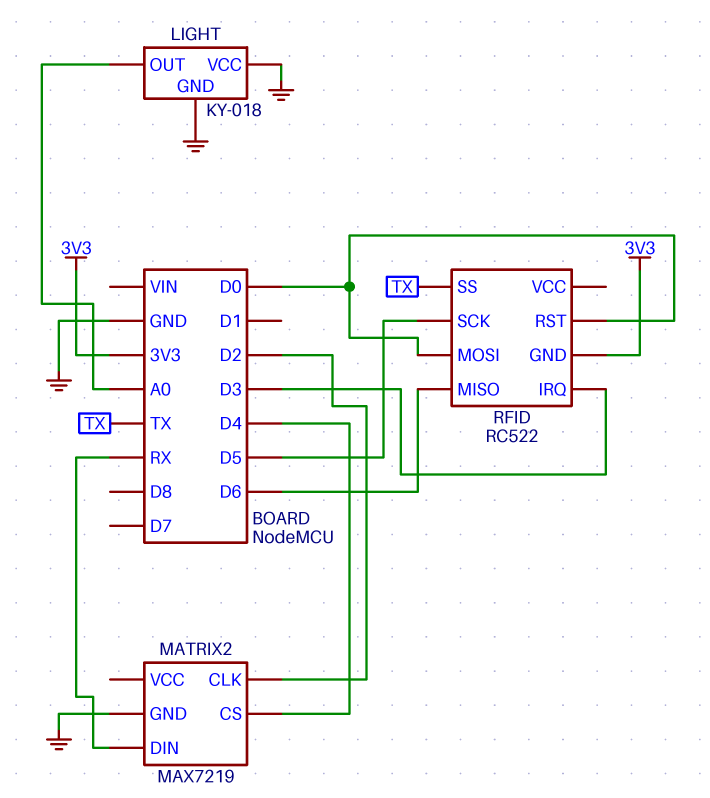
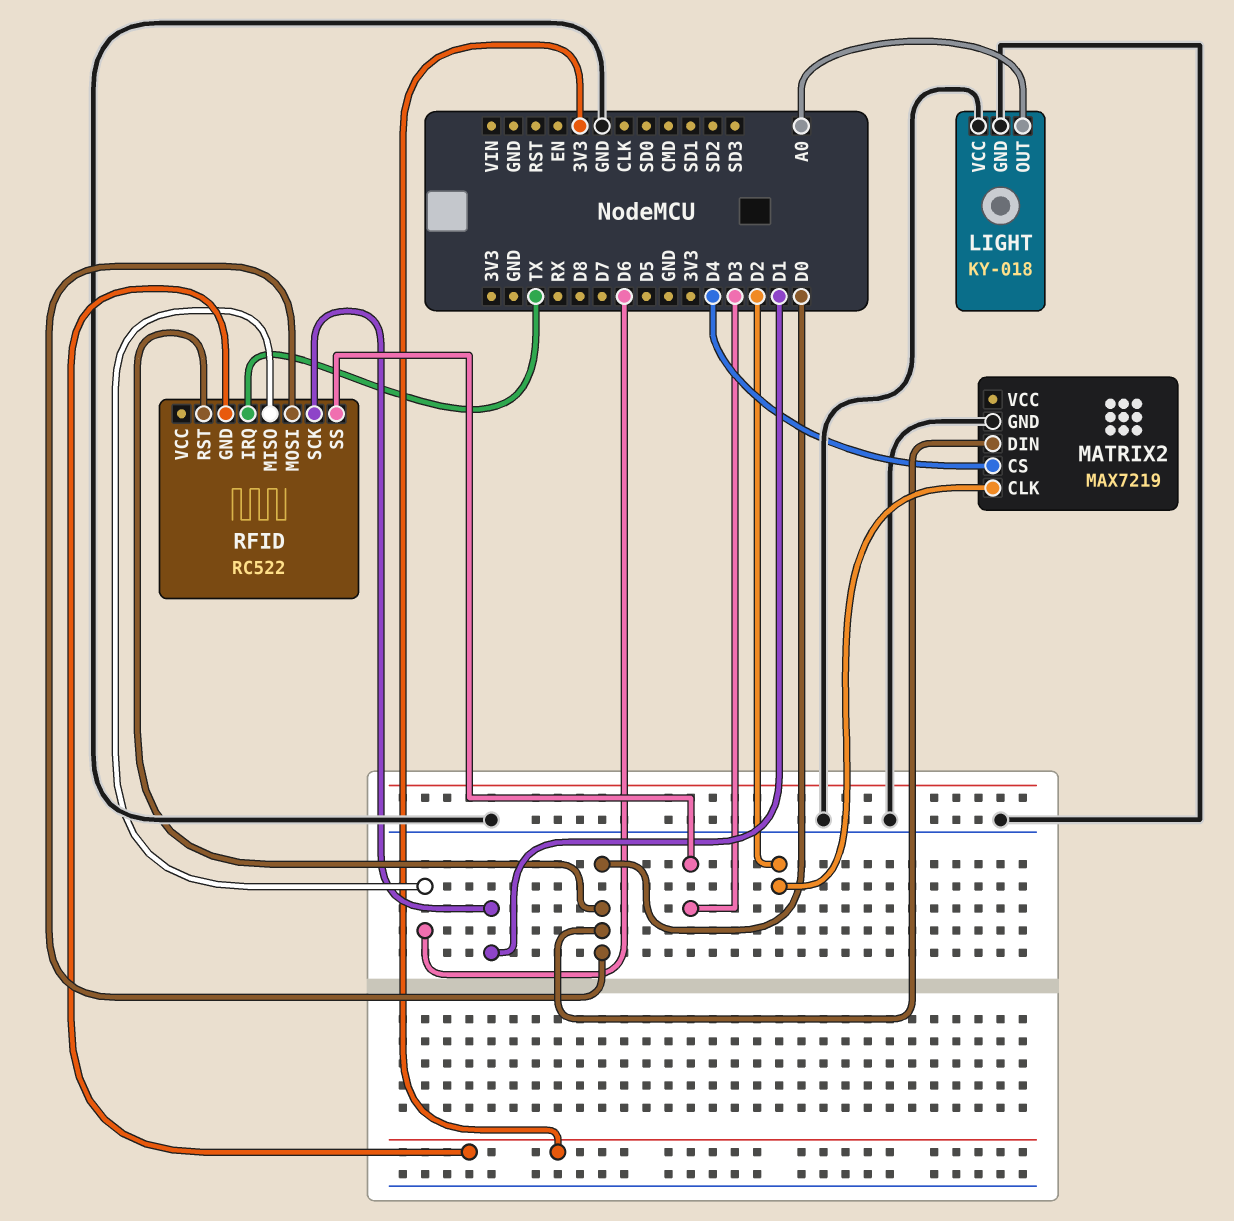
MATRIX2 pin DIN: RX -> D0
RFID pin IRQ: D3 -> TX
RFID pin SCK: D5 -> D1
RFID pin SS: TX -> D3

